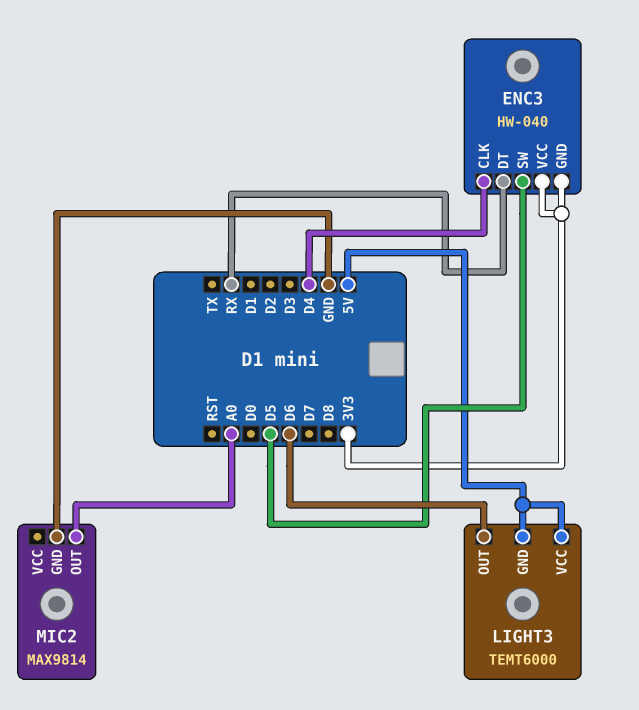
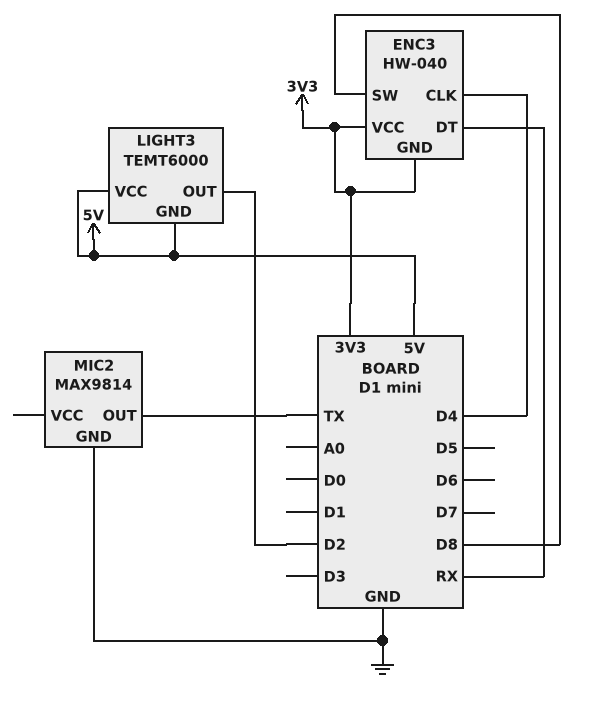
ENC3 pin SW: D5 -> D8
LIGHT3 pin OUT: D6 -> D2
MIC2 pin OUT: A0 -> TX

